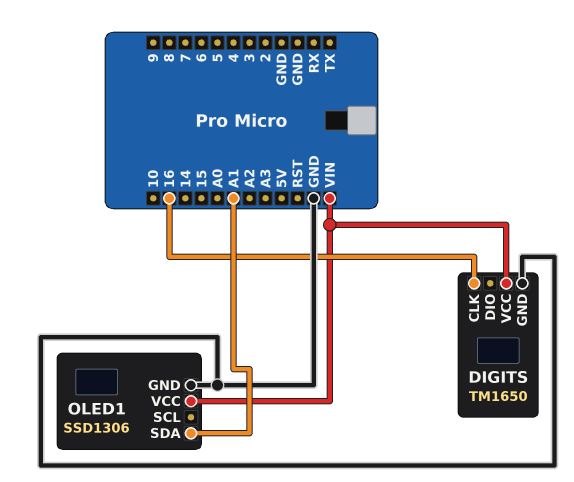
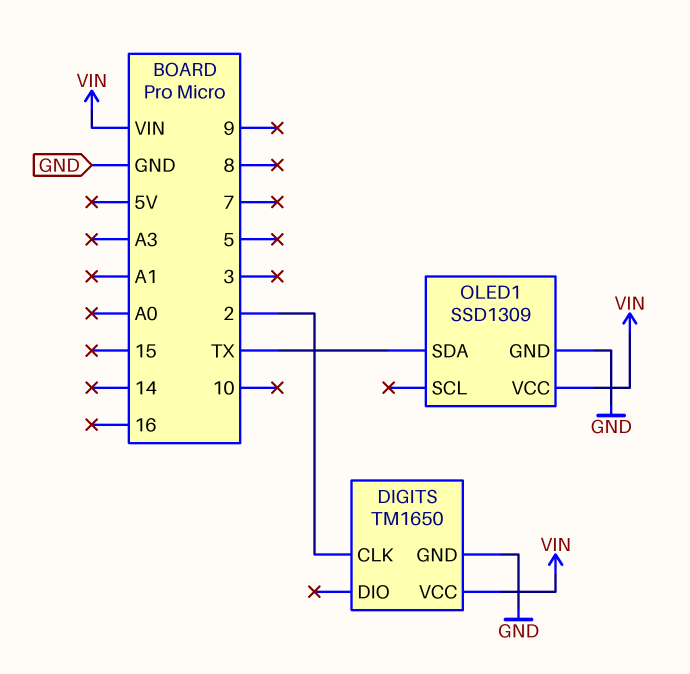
DIGITS pin CLK: 16 -> 2
OLED1: SSD1306 -> SSD1309
OLED1 pin SDA: A1 -> TX

